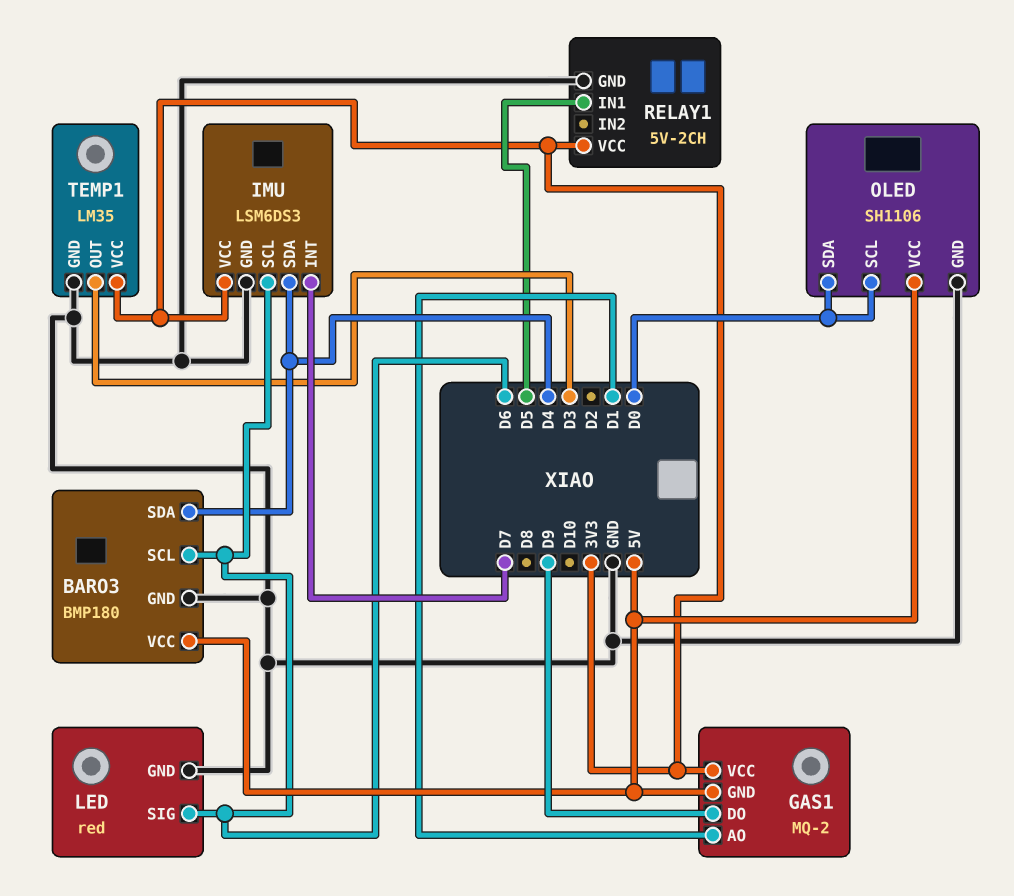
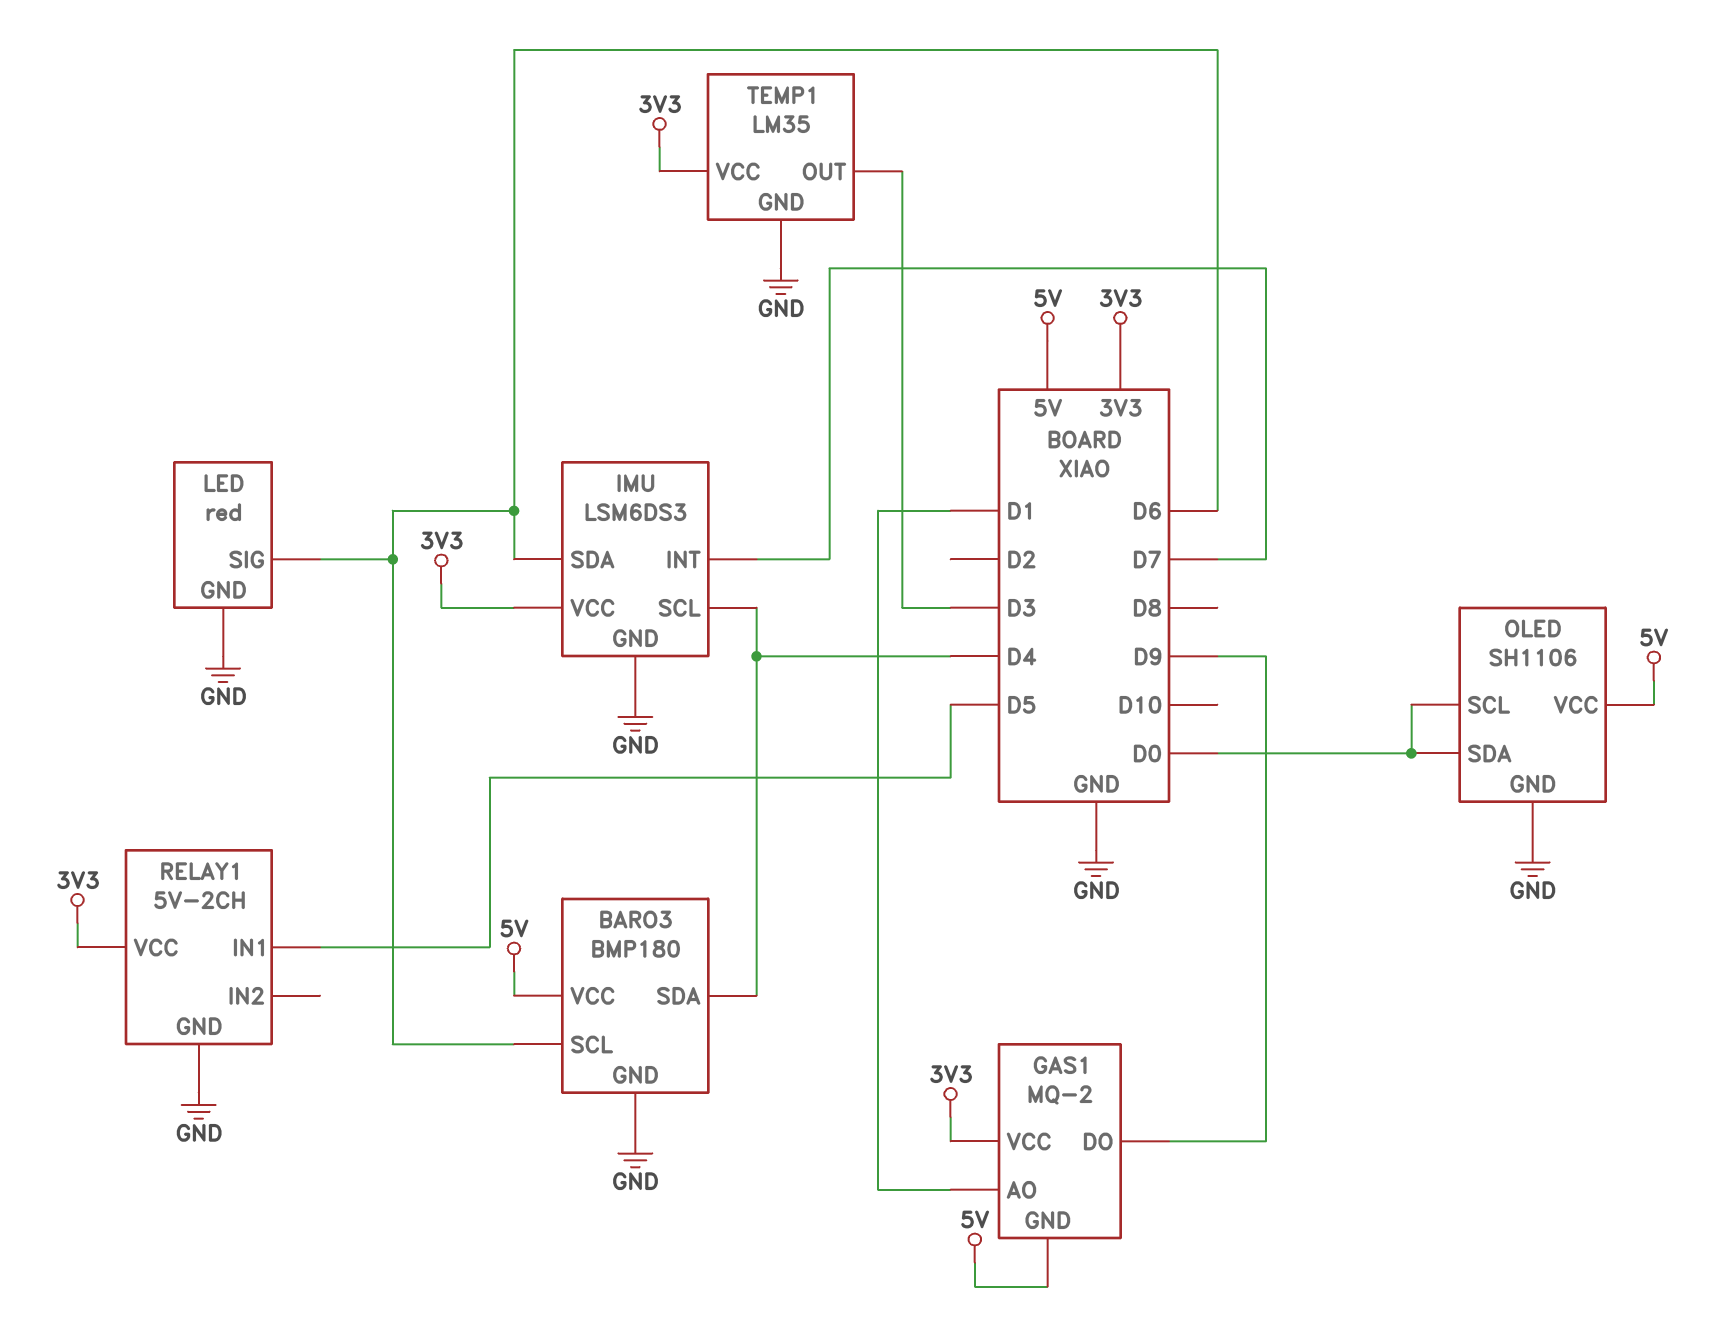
IMU pin SCL: D6 -> D4
IMU pin SDA: D4 -> D6

